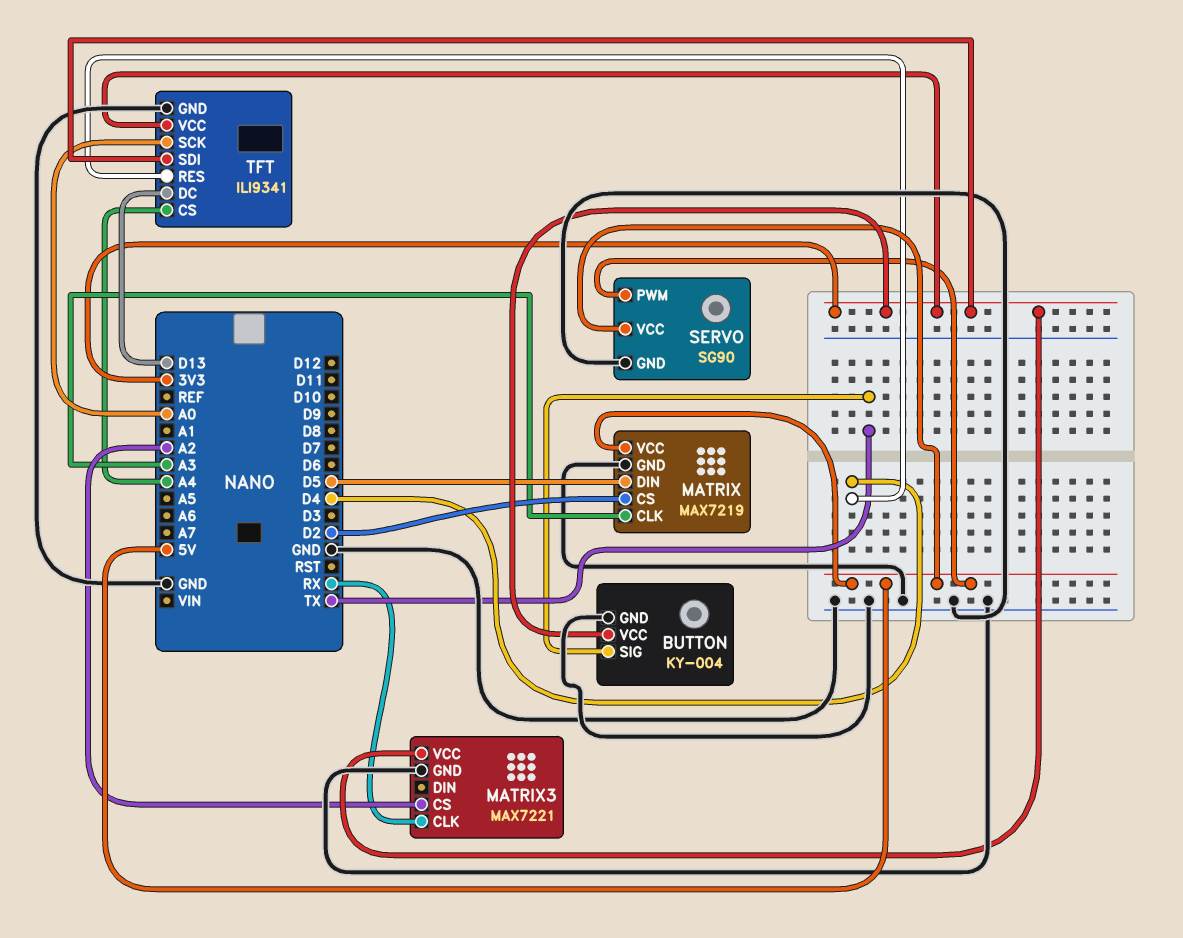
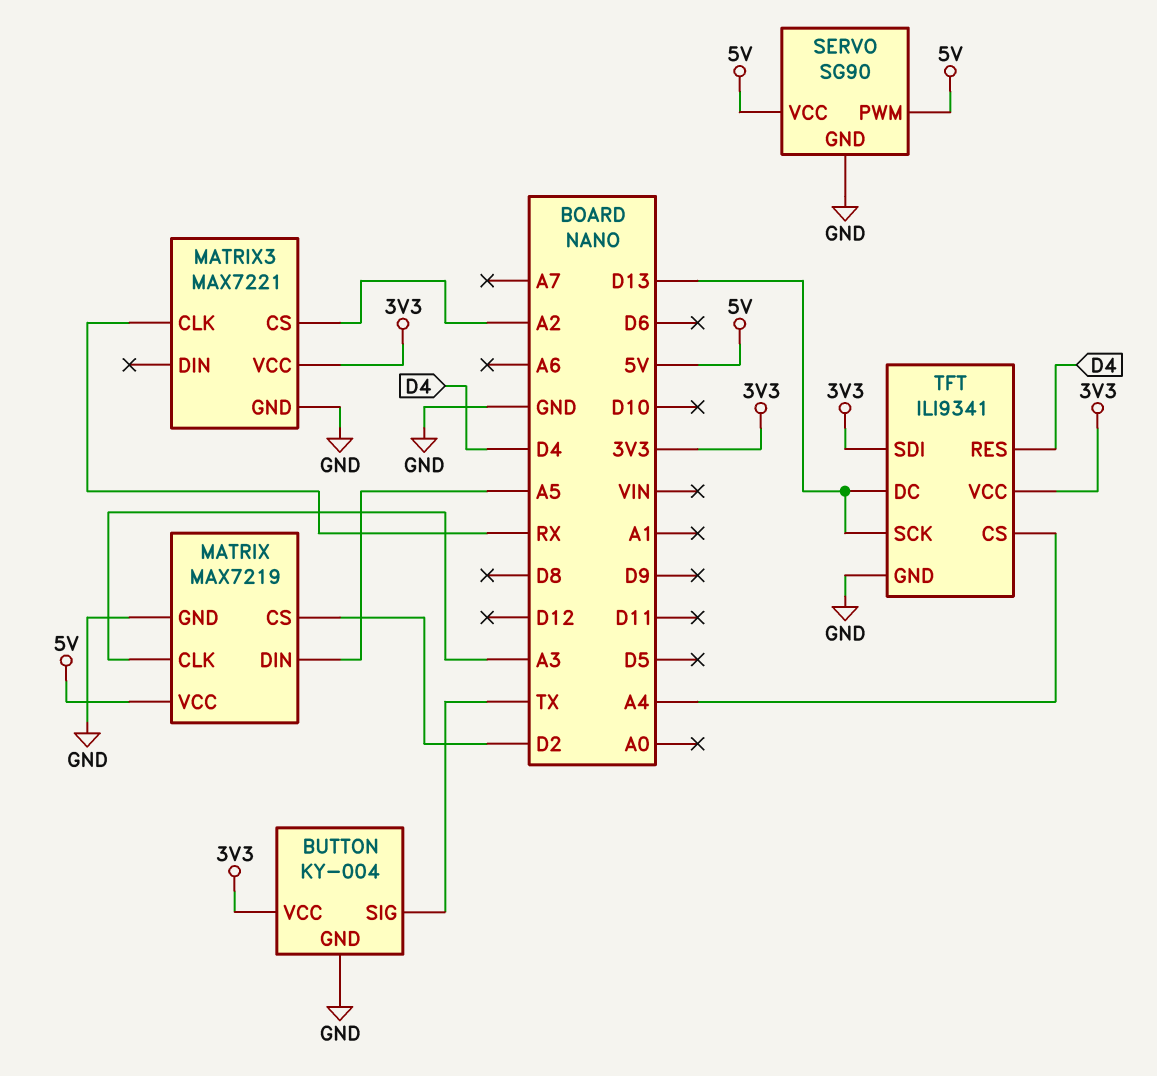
MATRIX pin DIN: D5 -> A5
TFT pin SCK: A0 -> D13

